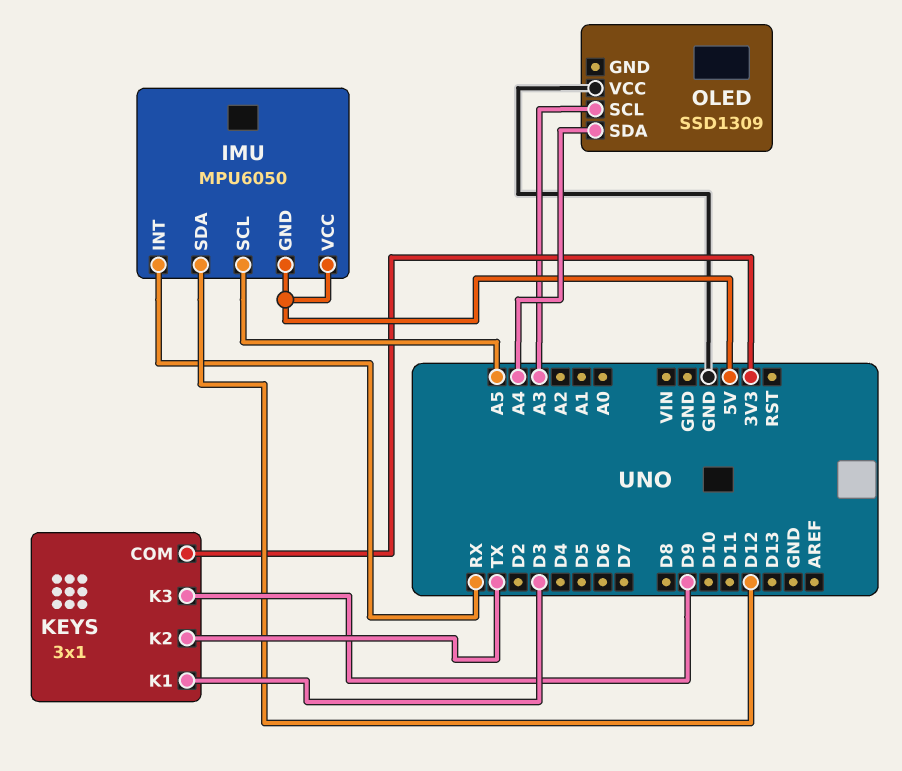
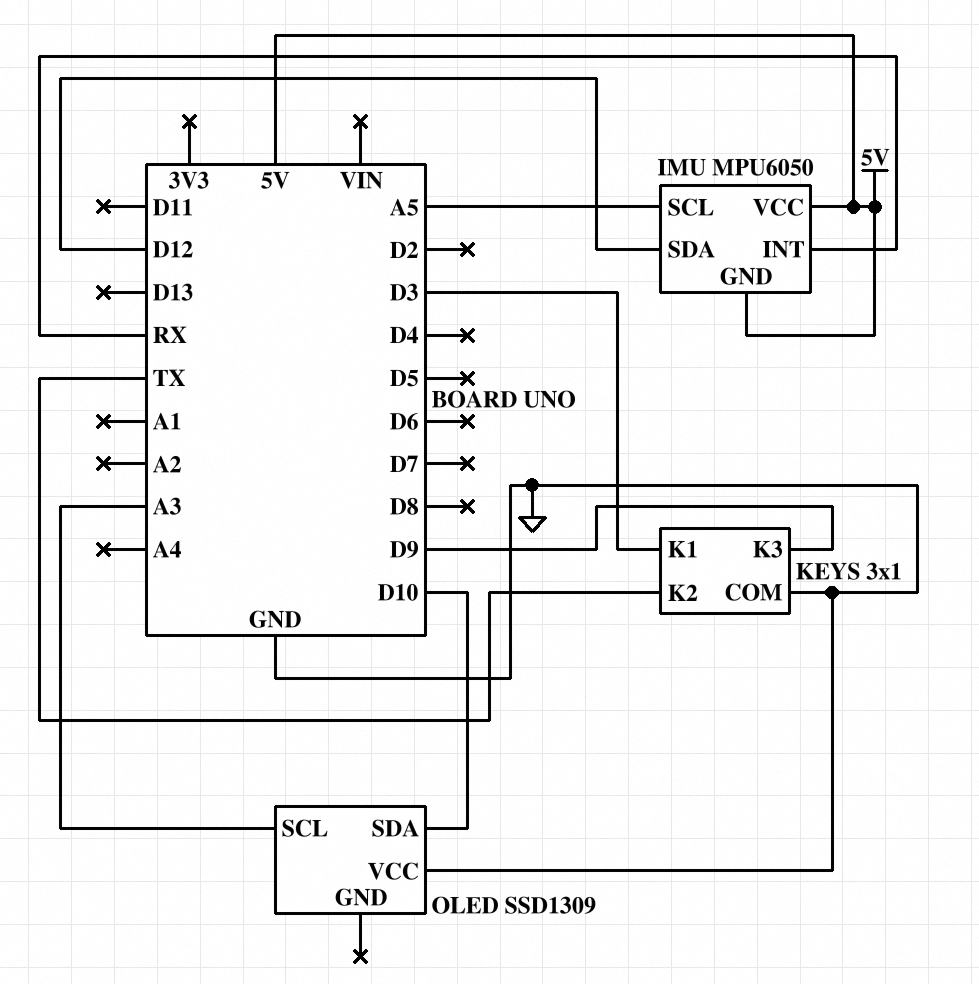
KEYS pin COM: 3V3 -> GND
OLED pin SDA: A4 -> D10

